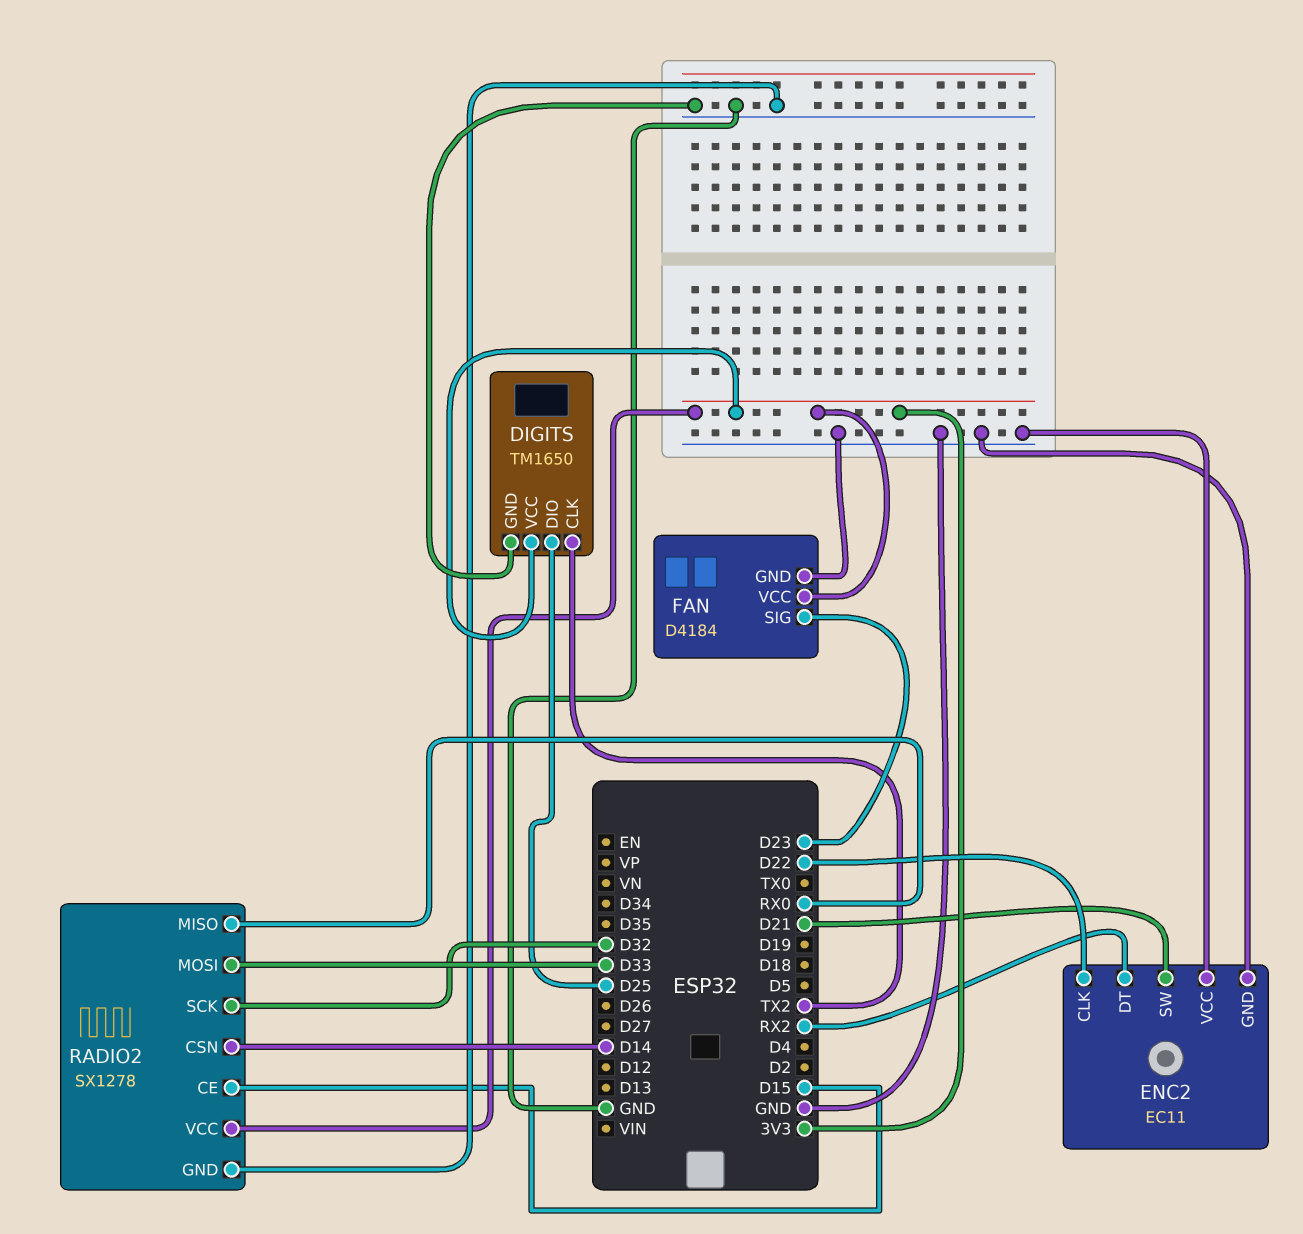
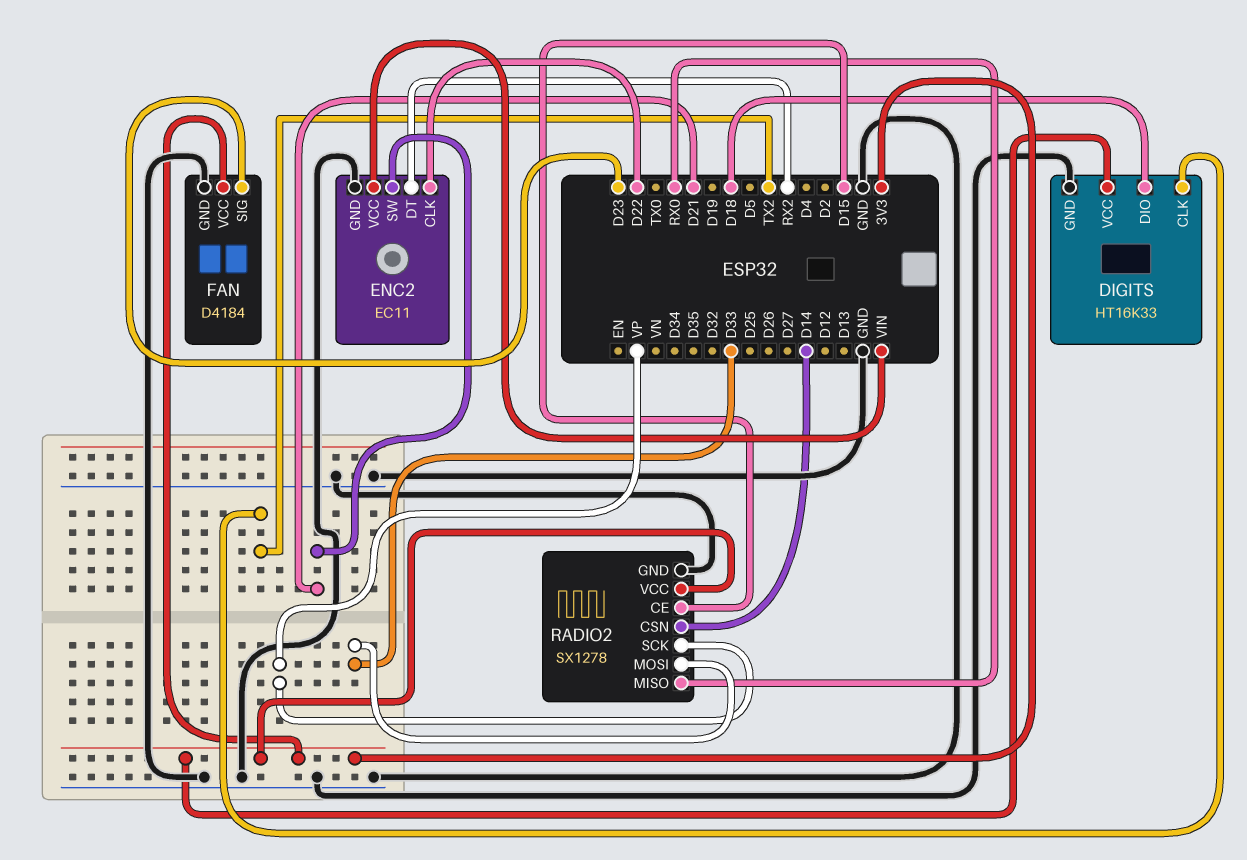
DIGITS: TM1650 -> HT16K33
DIGITS pin DIO: D25 -> D18
ENC2 pin VCC: GND -> VIN
RADIO2 pin SCK: D32 -> VP

